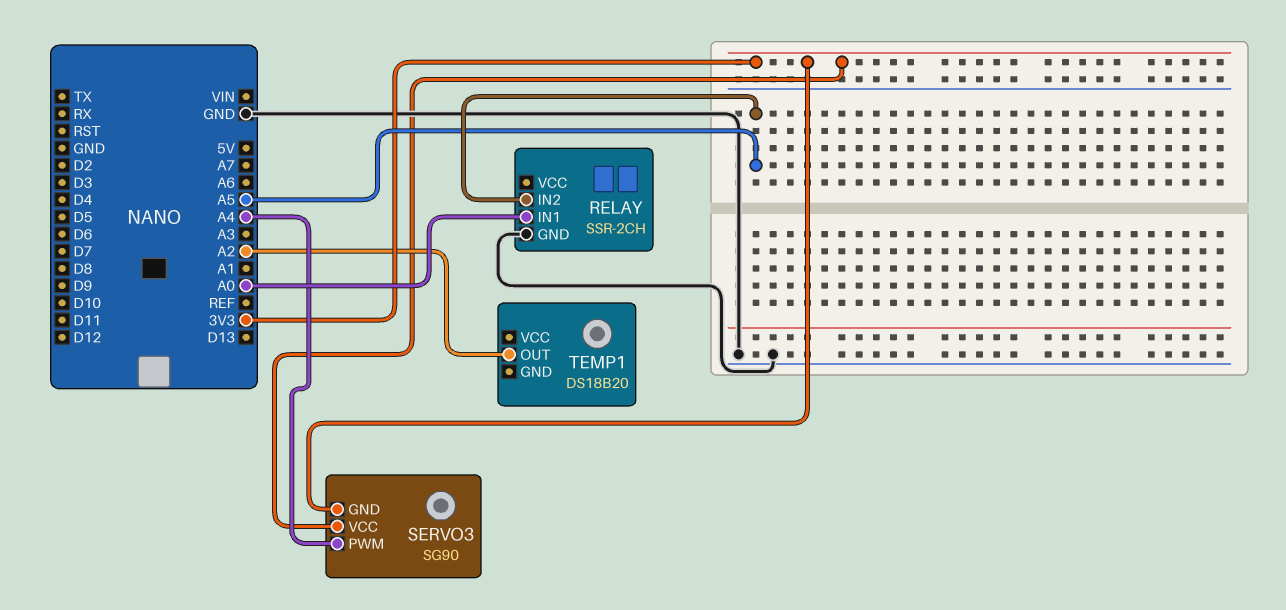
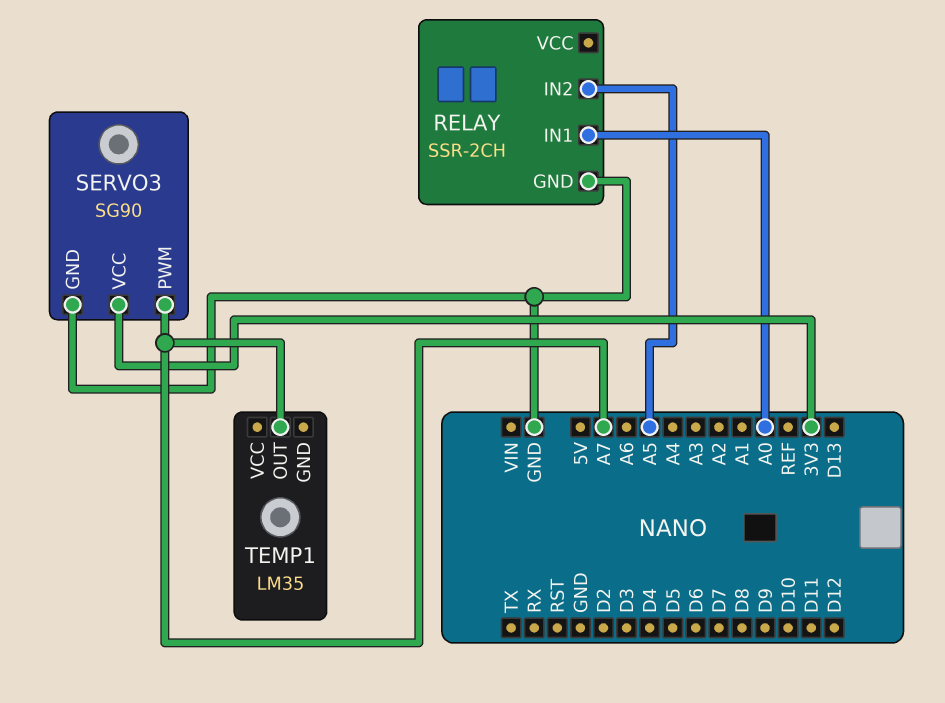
SERVO3 pin GND: 3V3 -> GND
SERVO3 pin PWM: A4 -> A7
TEMP1: DS18B20 -> LM35
TEMP1 pin OUT: A2 -> A7

